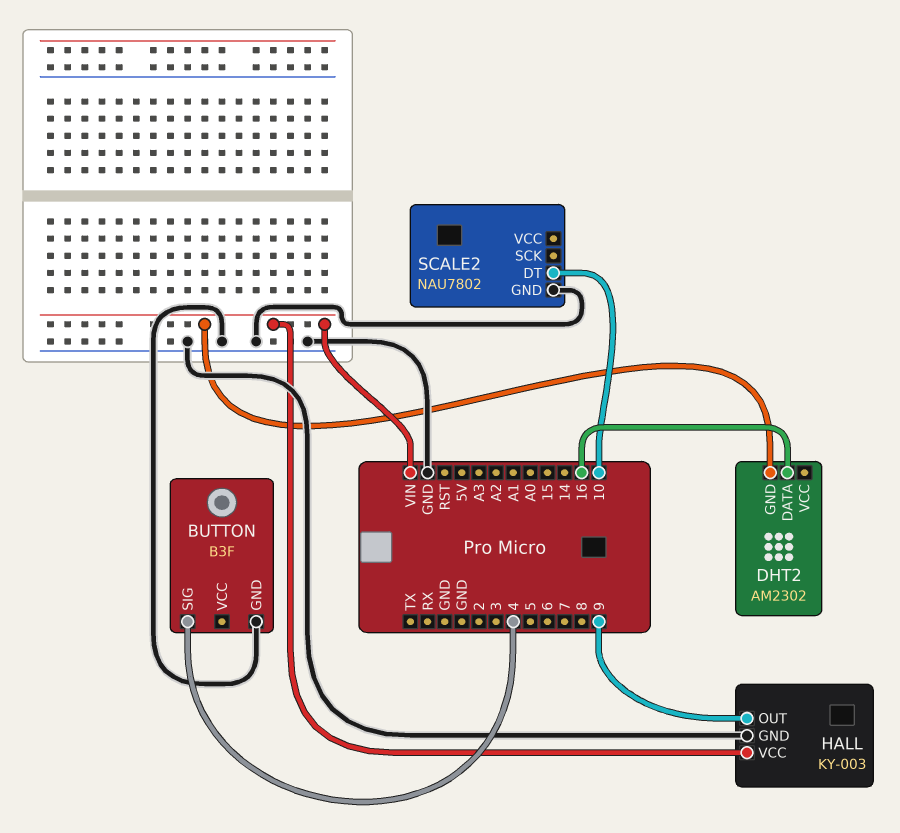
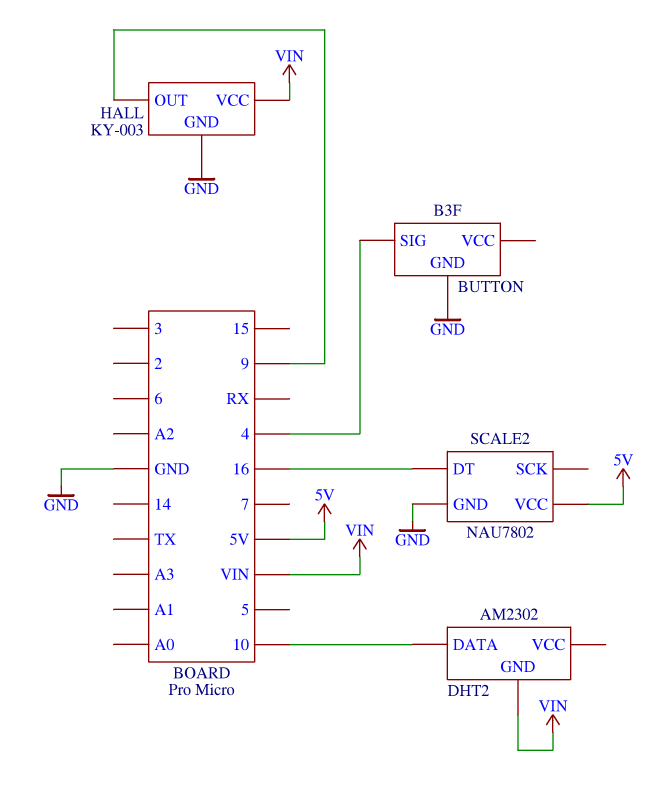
DHT2 pin DATA: 16 -> 10
SCALE2 pin DT: 10 -> 16
SCALE2 pin VCC: none -> 5V

